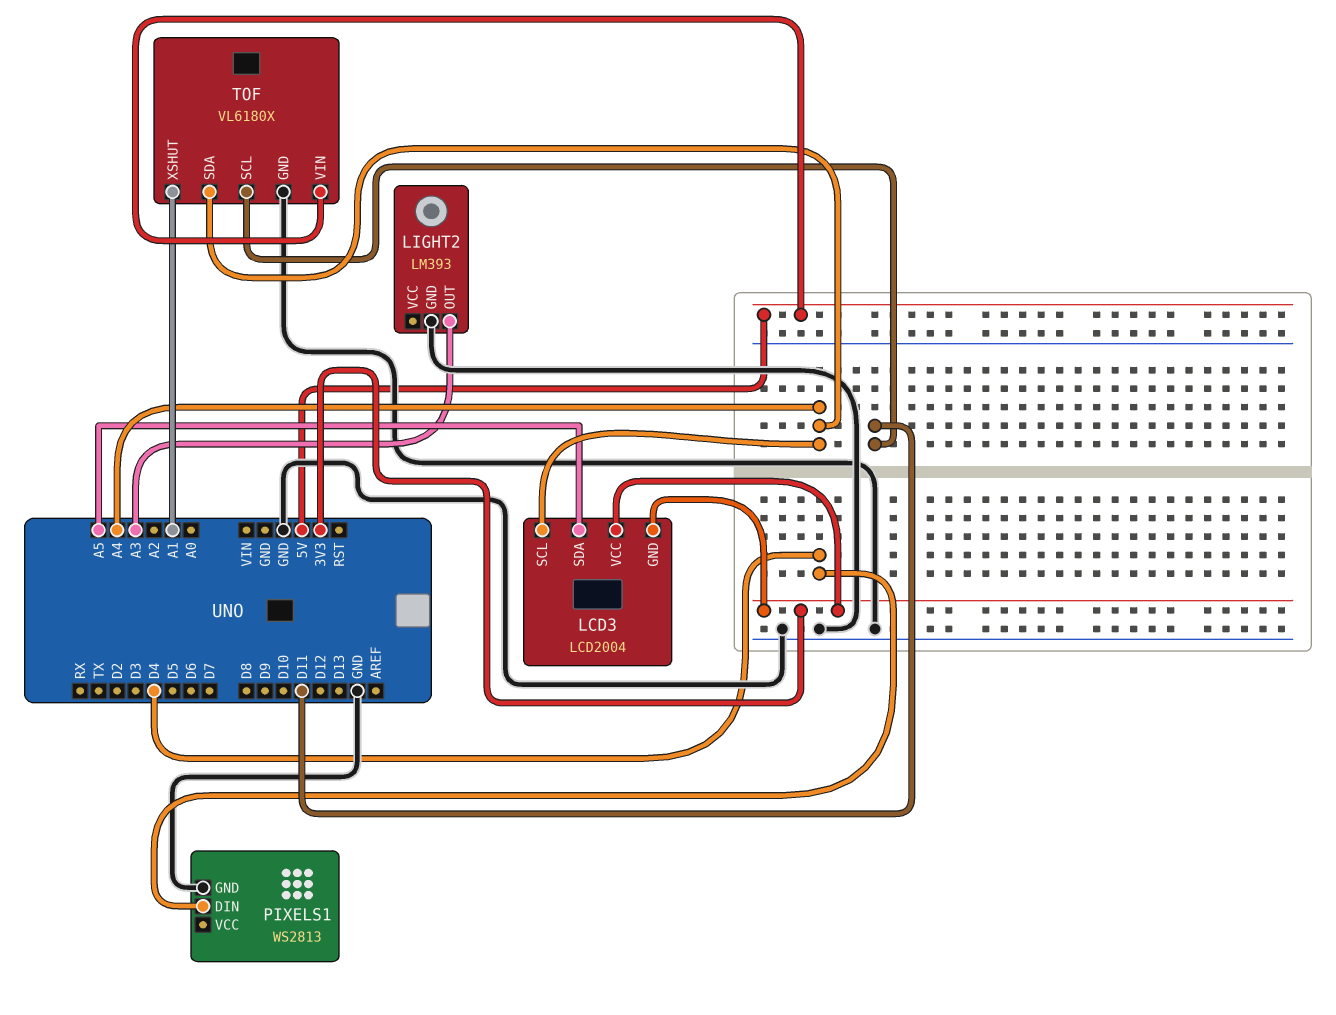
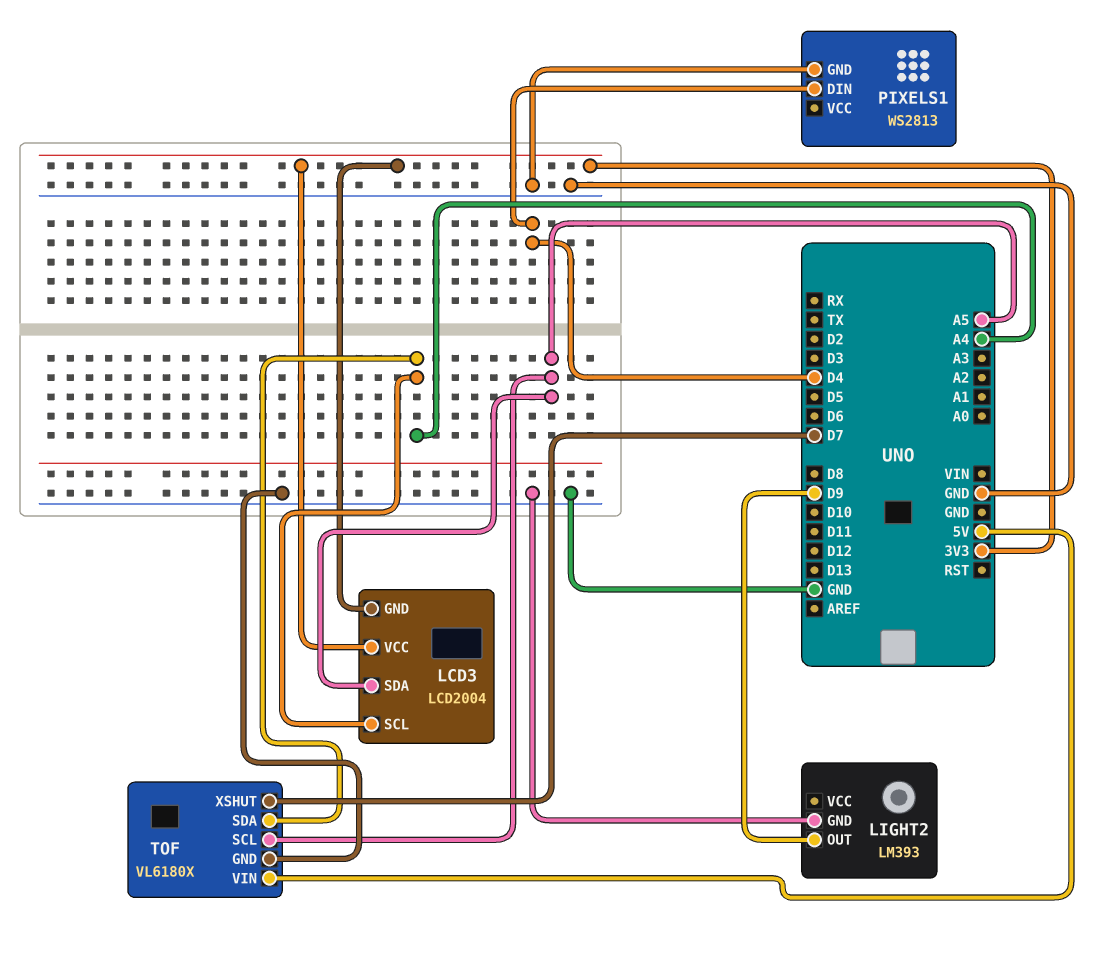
LIGHT2 pin OUT: A3 -> D9
TOF pin SCL: D11 -> A5
TOF pin XSHUT: A1 -> D7

